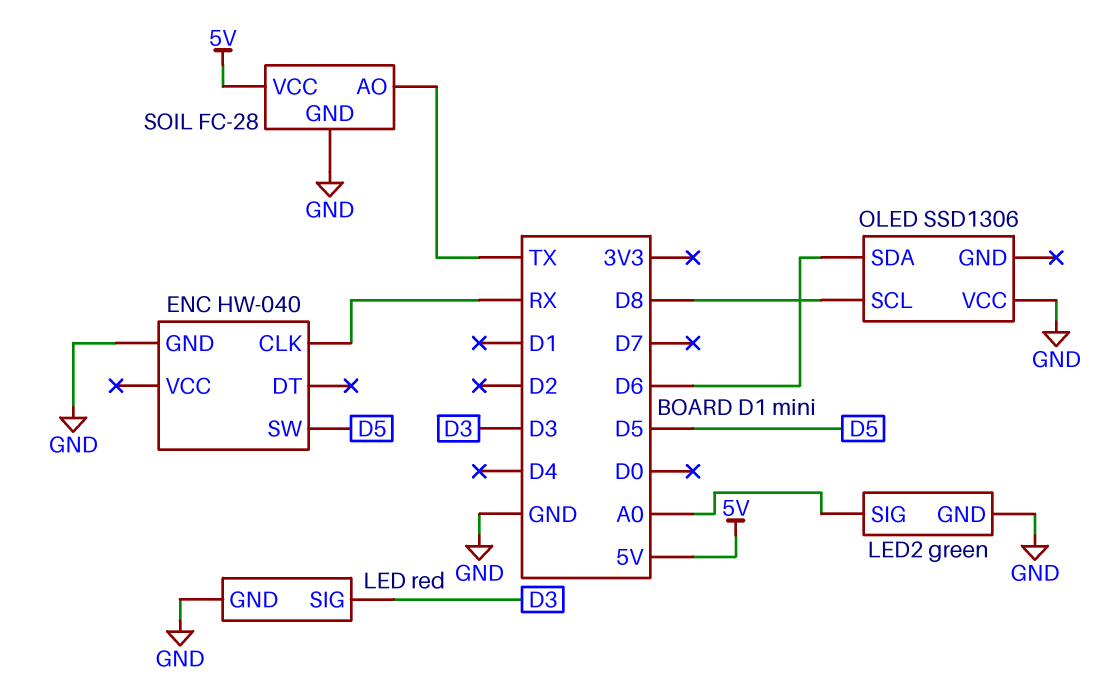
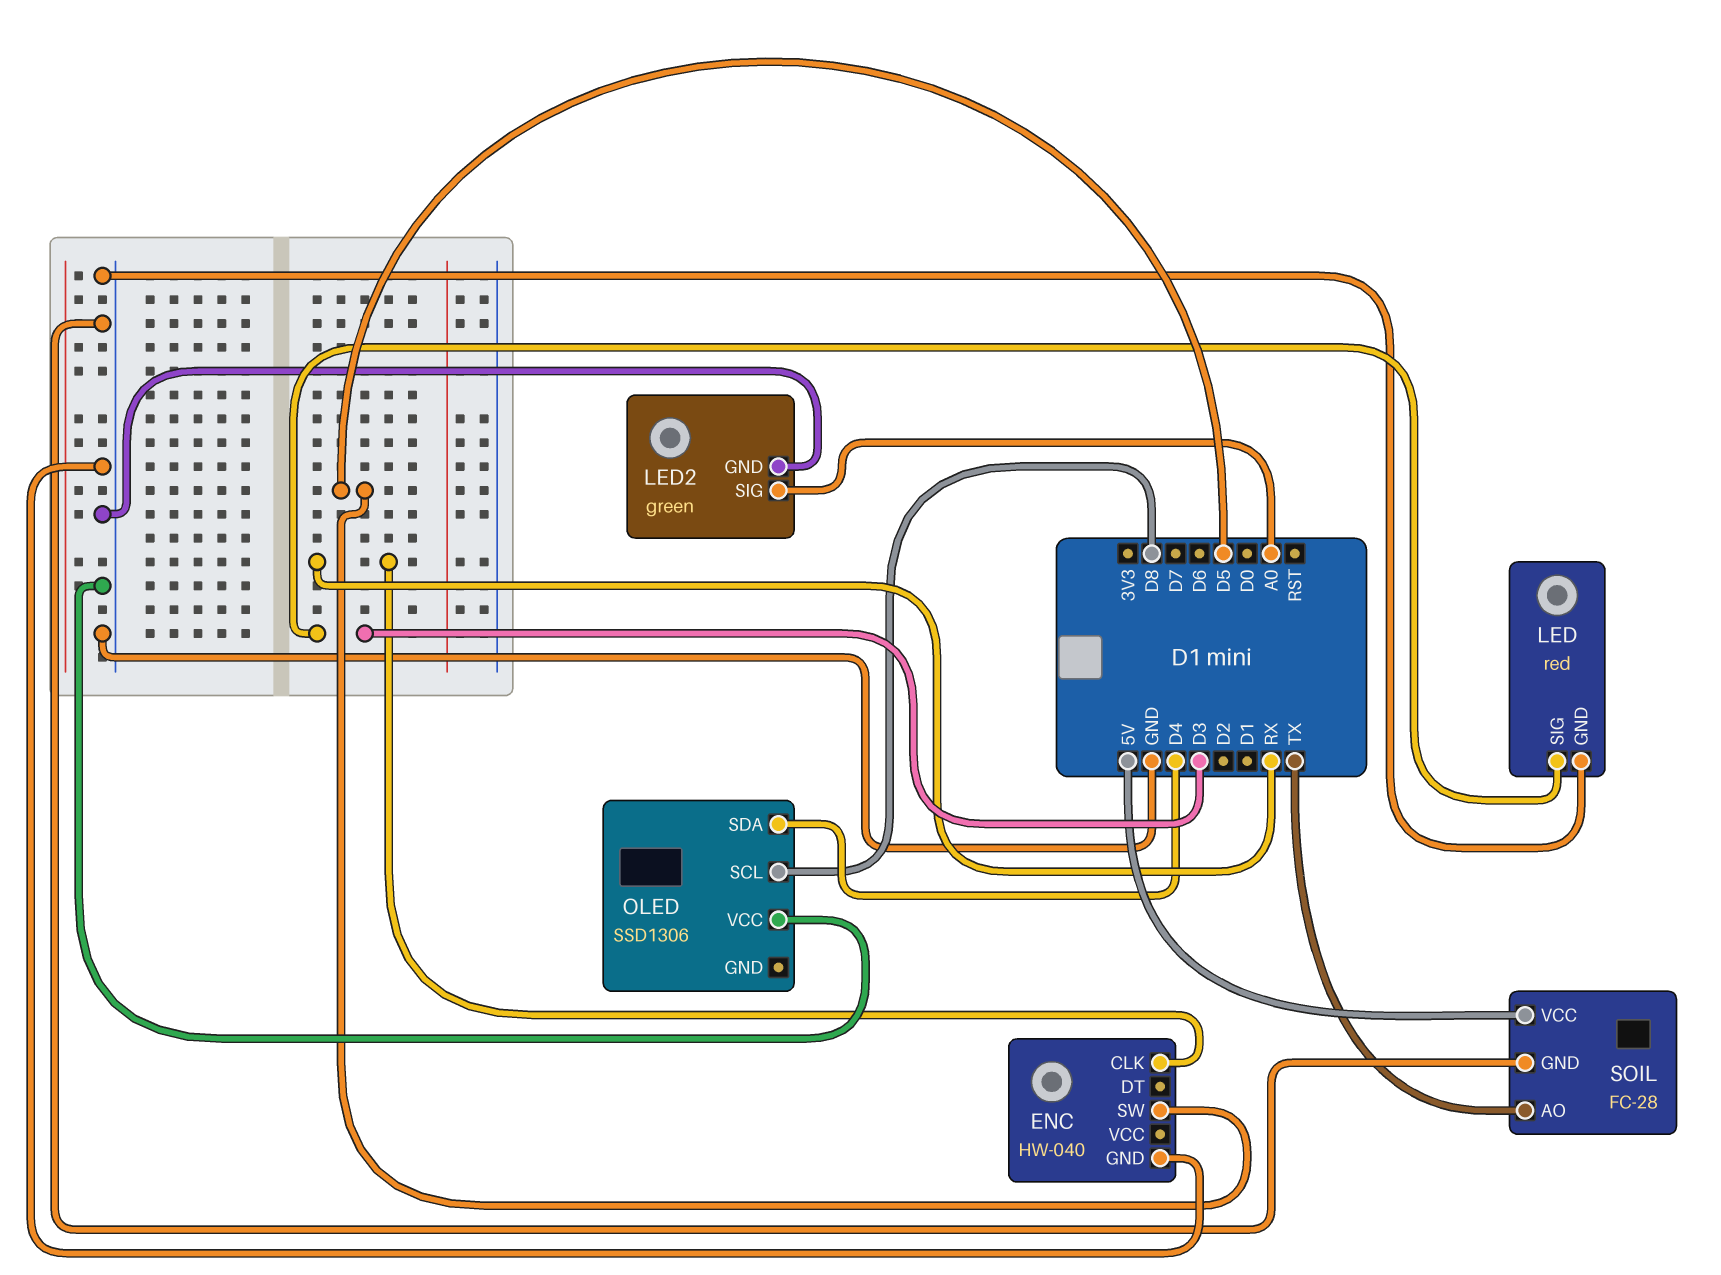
OLED pin SDA: D6 -> D4

